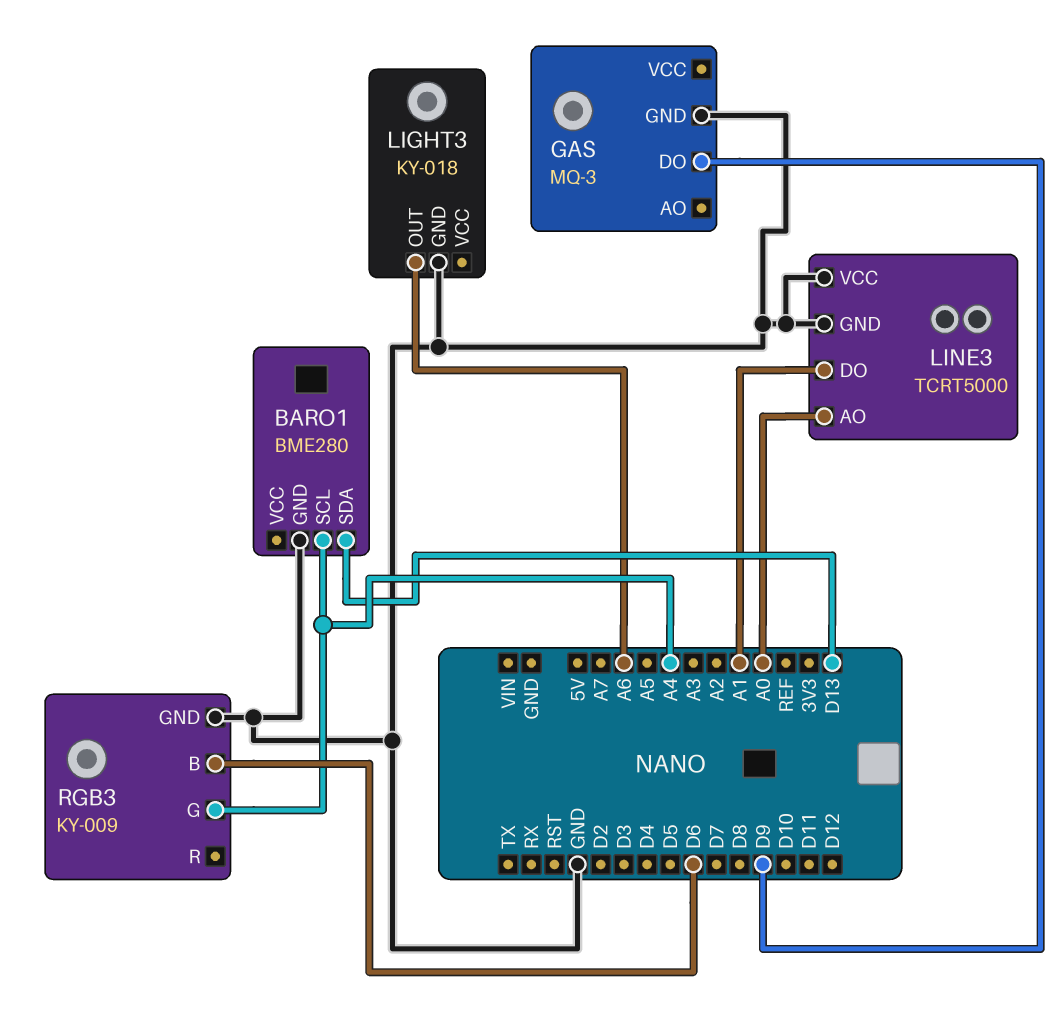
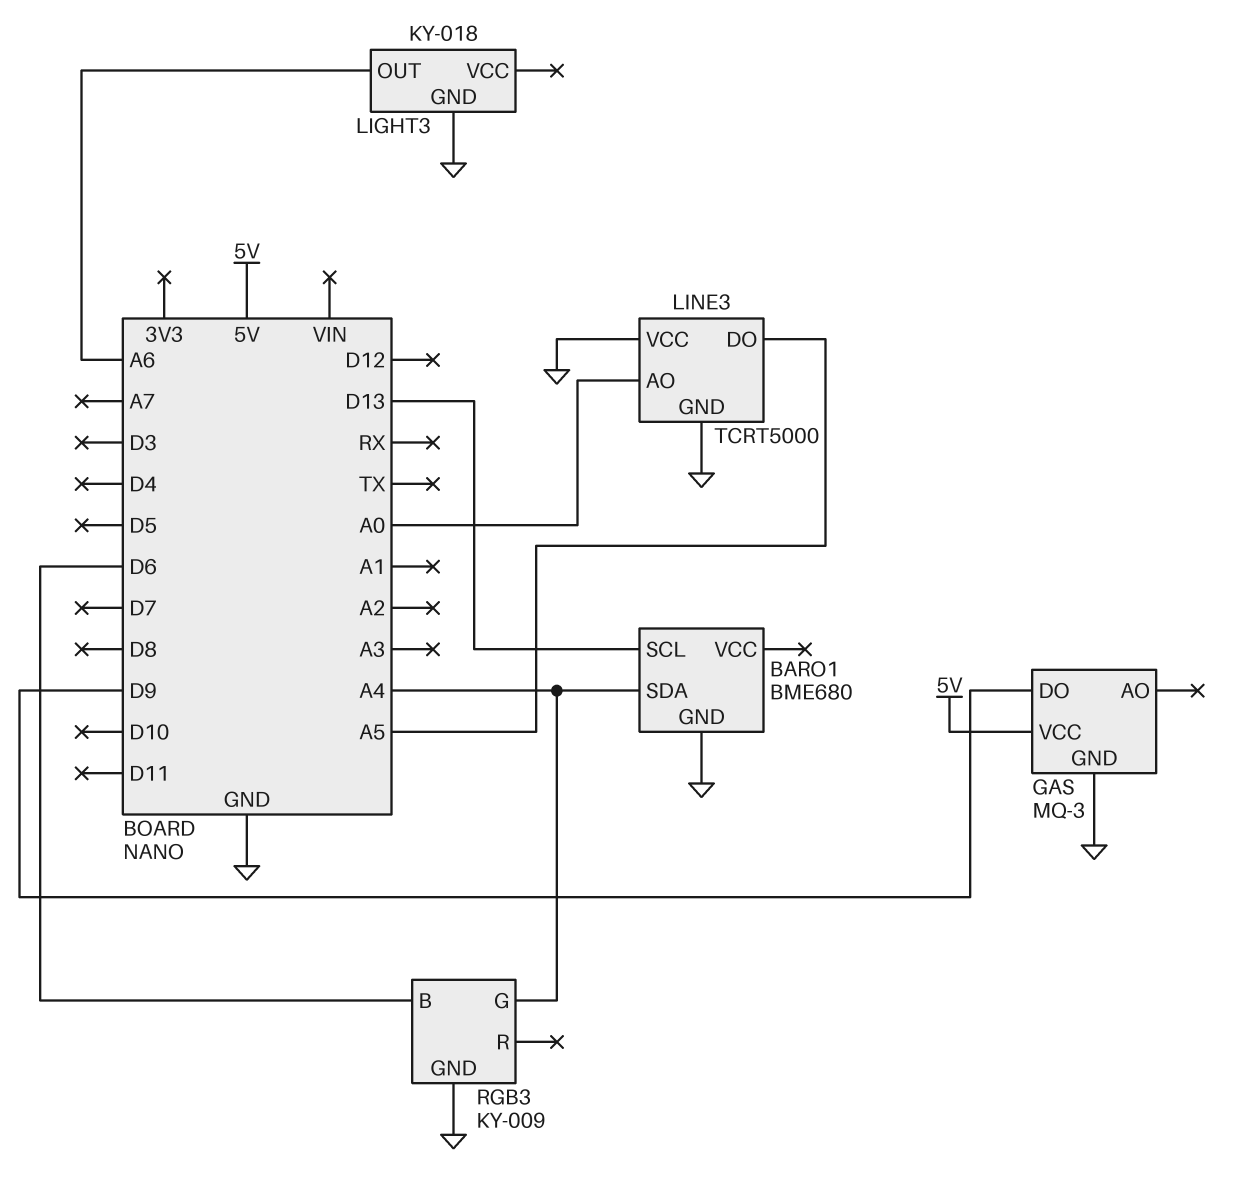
BARO1: BME280 -> BME680
BARO1 pin SCL: A4 -> D13
BARO1 pin SDA: D13 -> A4
GAS pin VCC: none -> 5V
LINE3 pin DO: A1 -> A5

